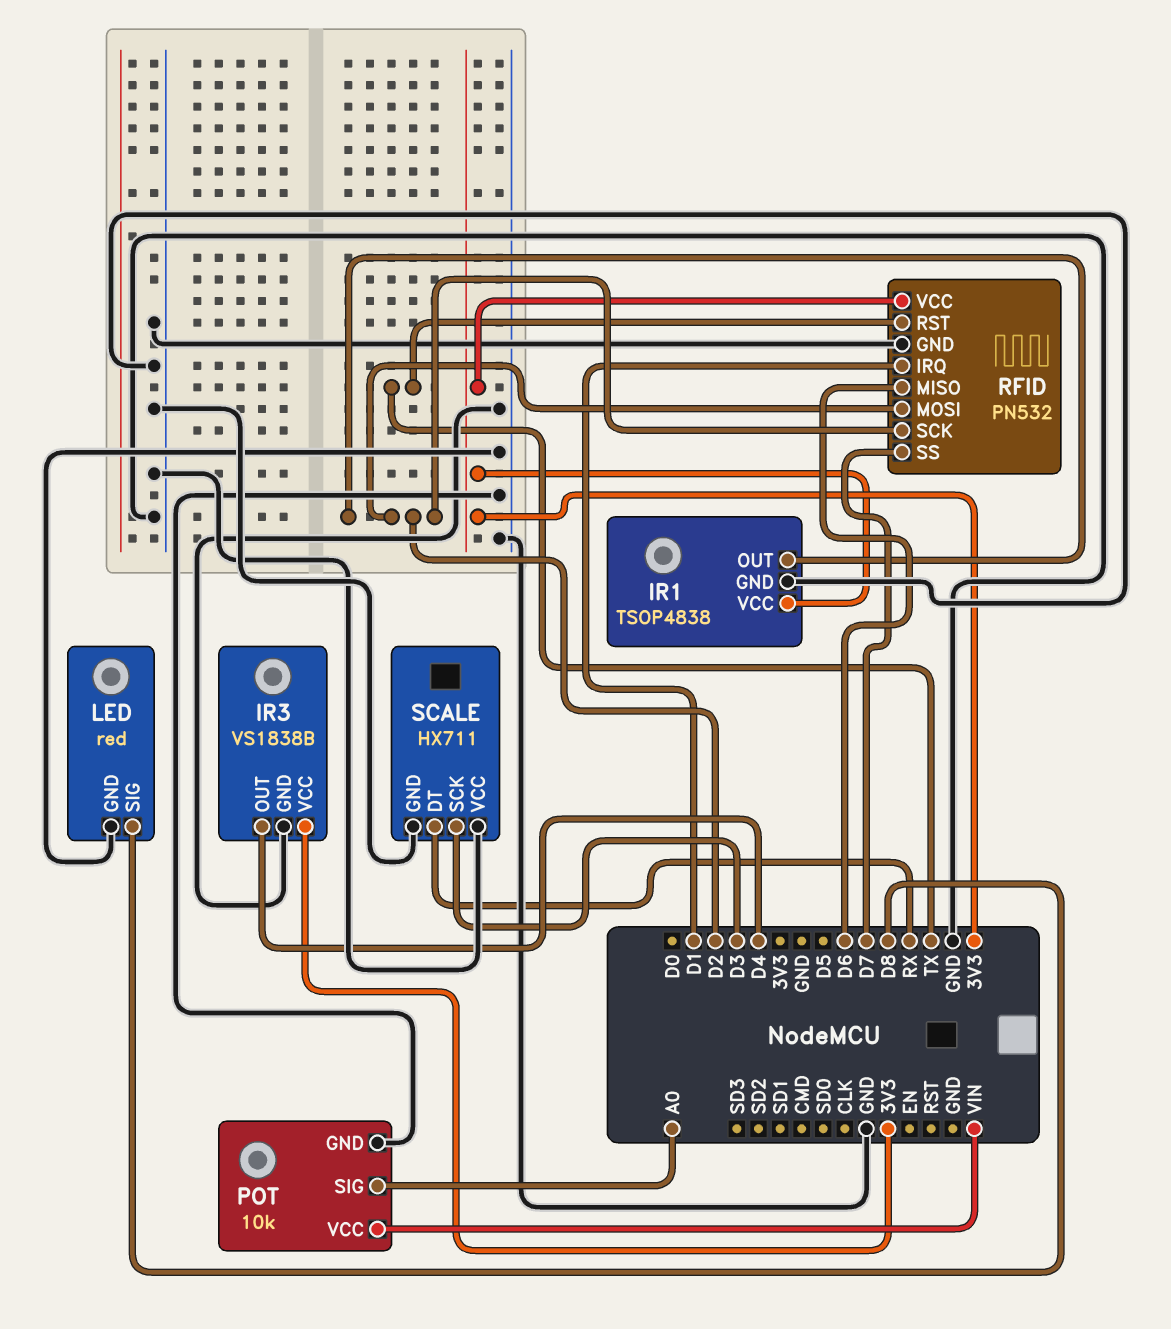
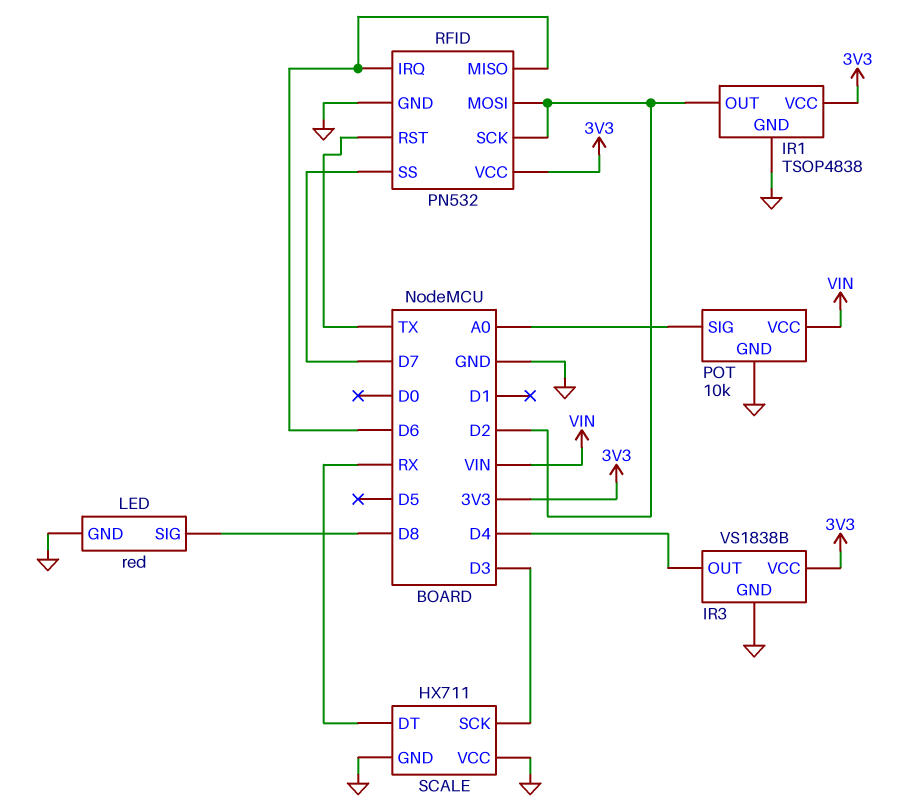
RFID pin IRQ: D1 -> D6

